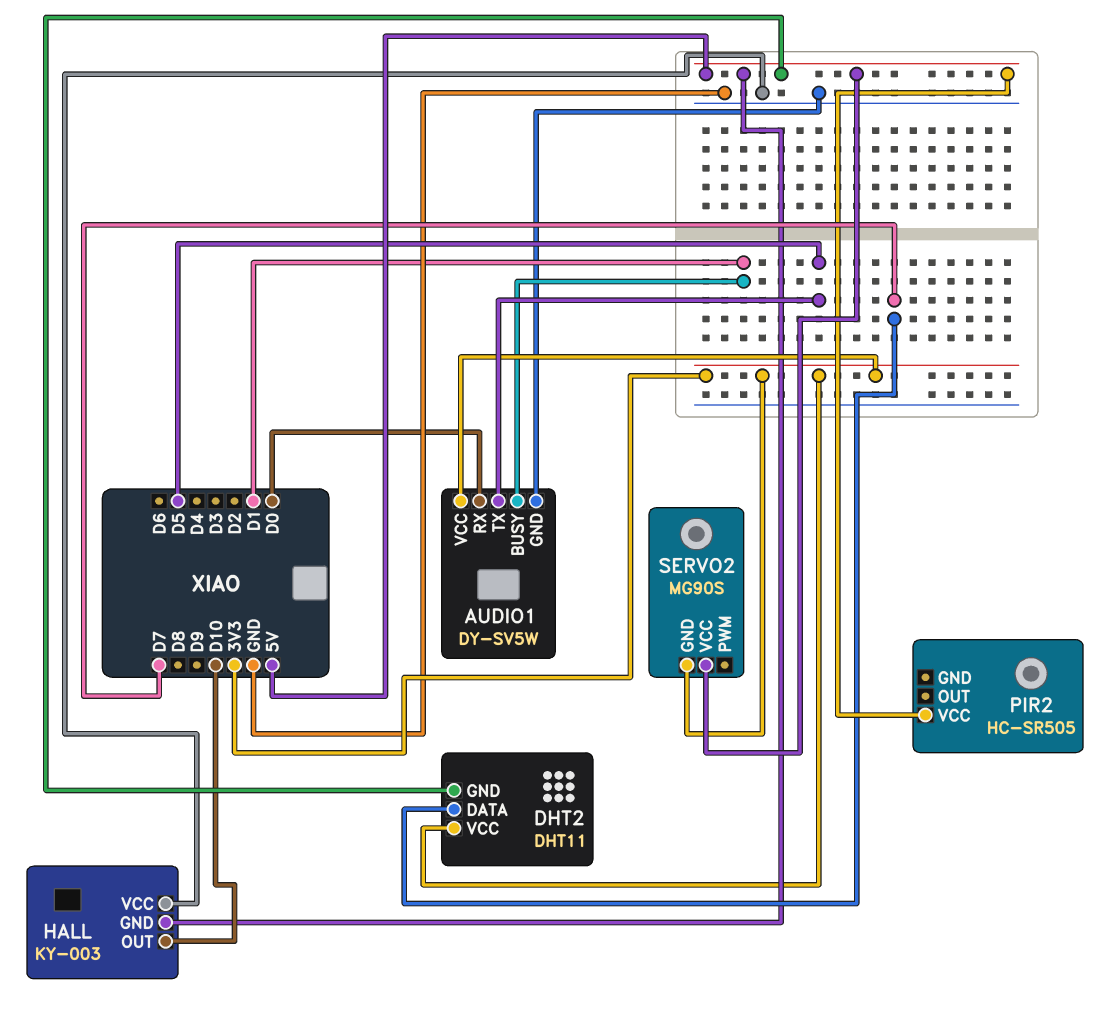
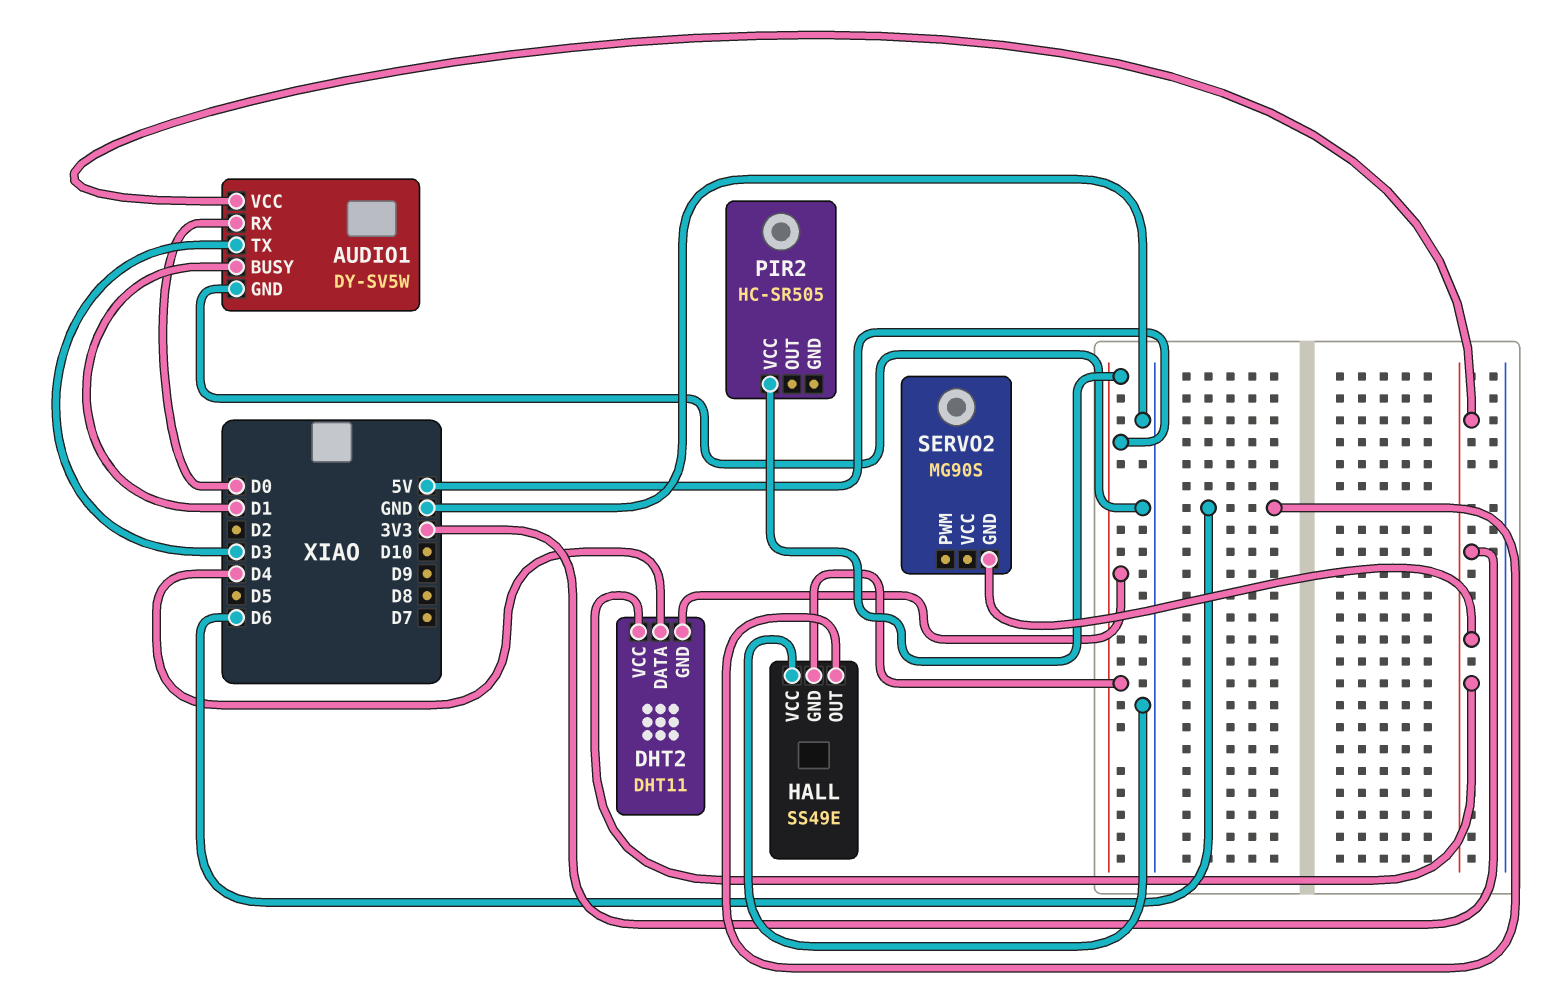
AUDIO1 pin TX: D5 -> D3
DHT2 pin DATA: D7 -> D4
HALL: KY-003 -> SS49E
HALL pin OUT: D10 -> D6
SERVO2 pin VCC: 5V -> none

